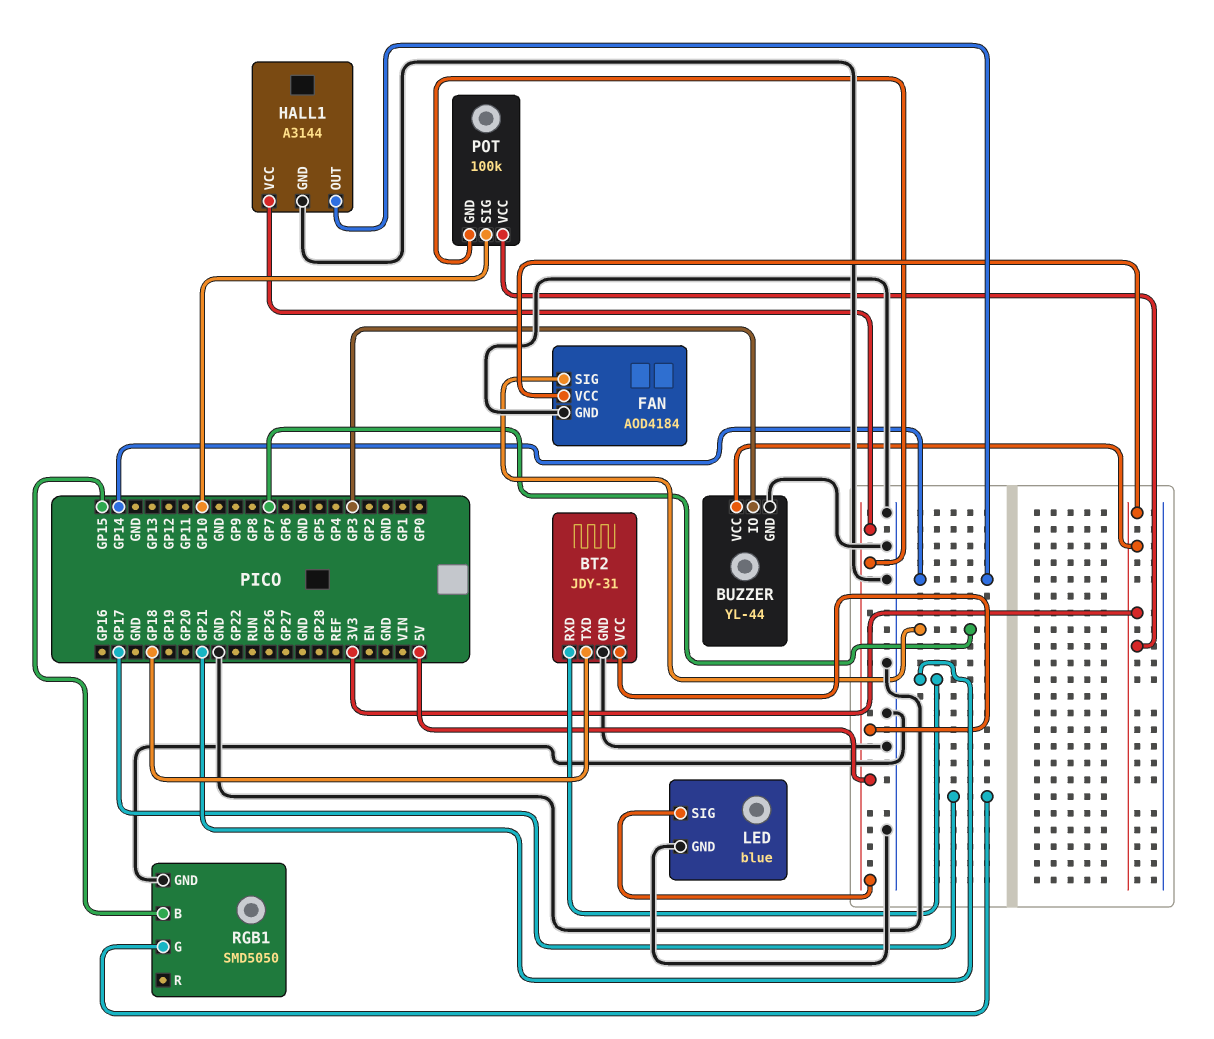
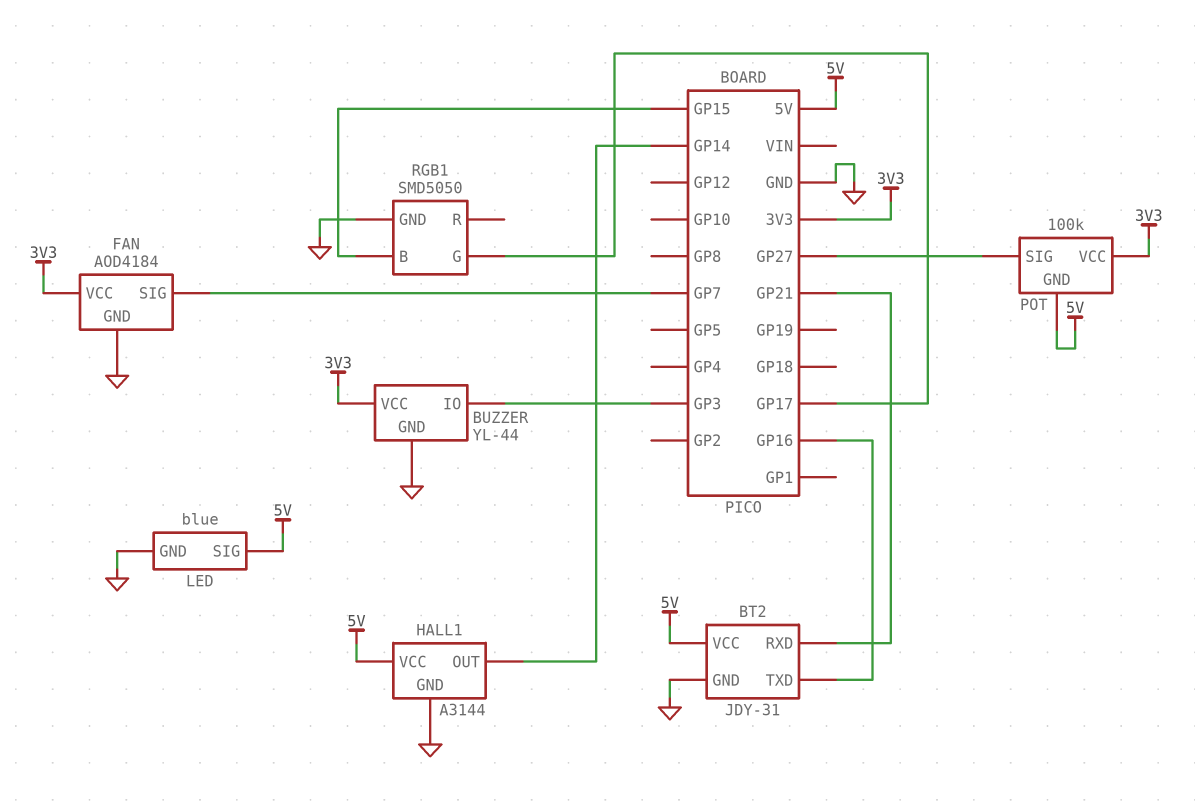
BT2 pin TXD: GP18 -> GP16
POT pin SIG: GP10 -> GP27

